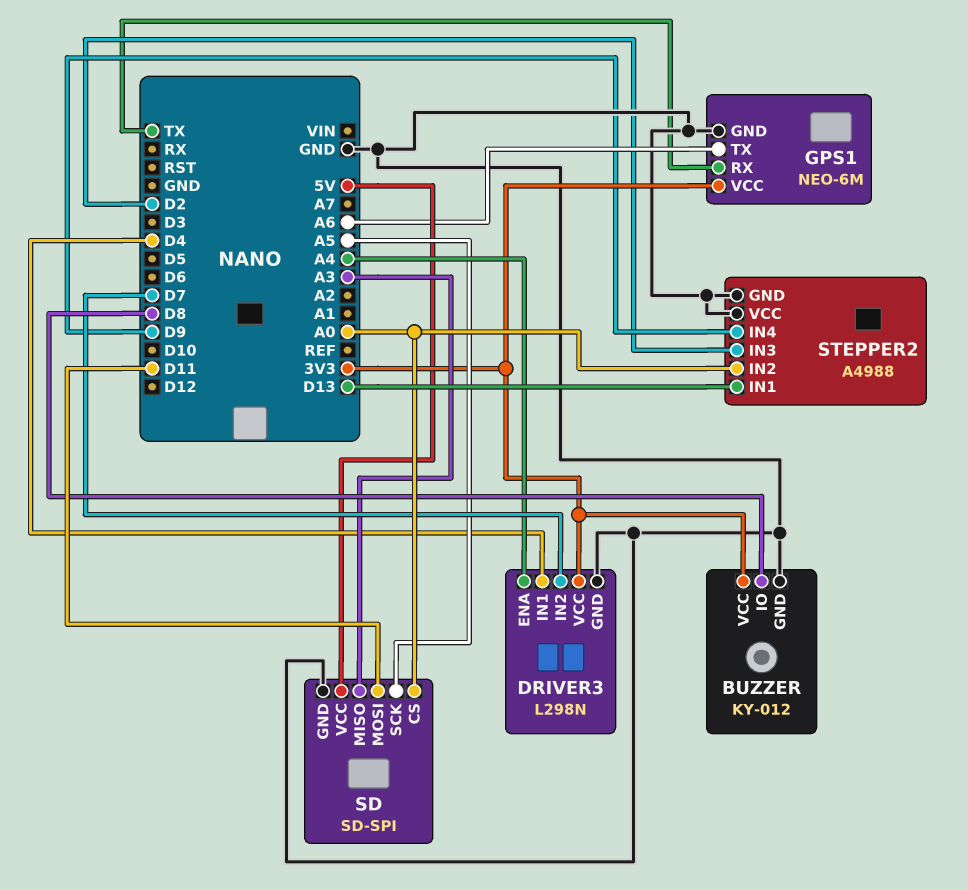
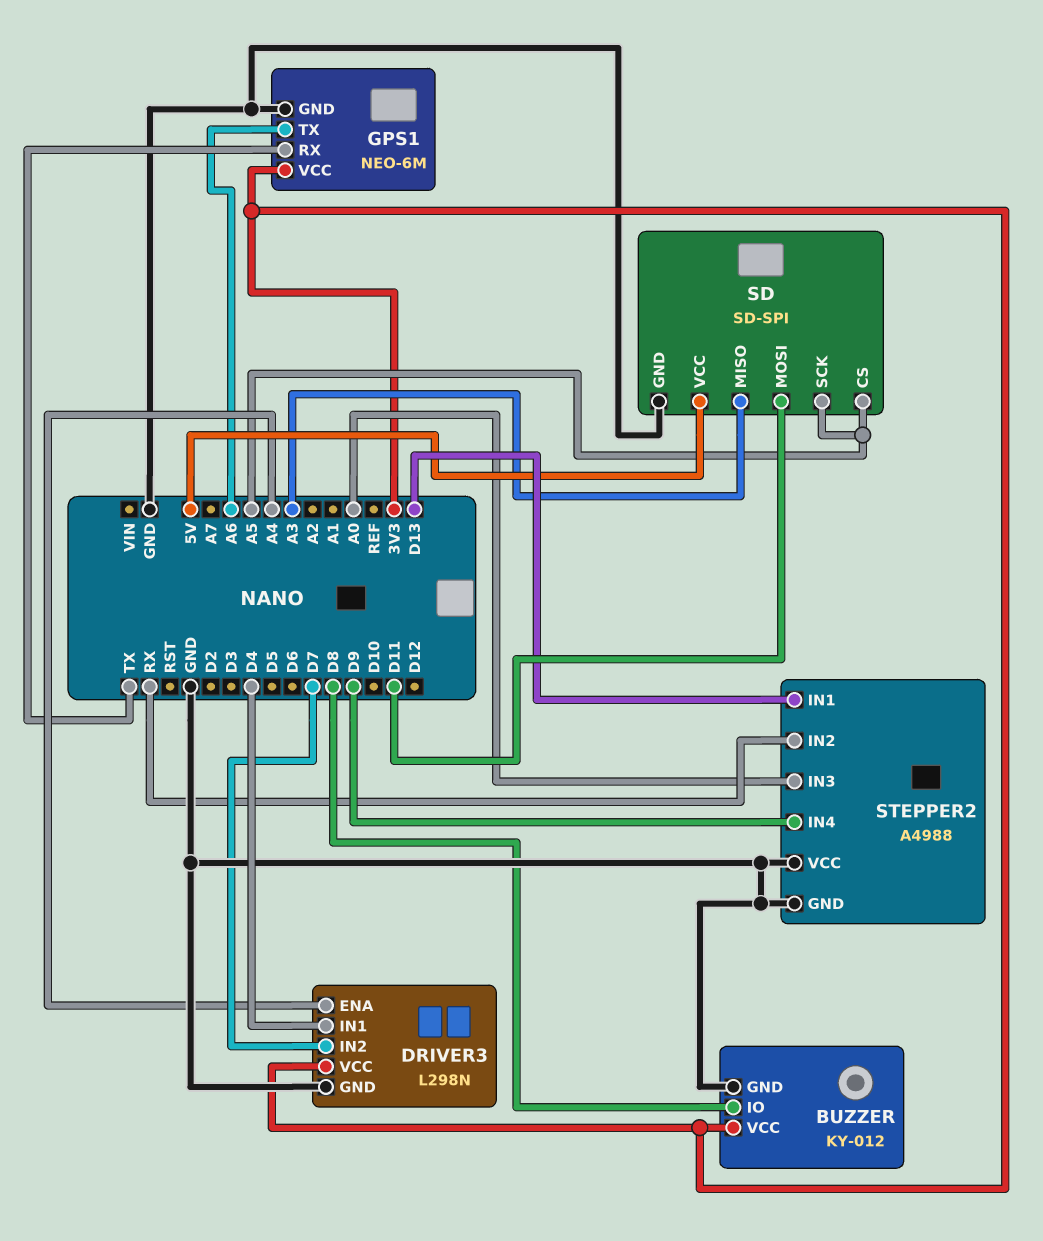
SD pin CS: A0 -> A5
STEPPER2 pin IN2: A0 -> RX
STEPPER2 pin IN3: D2 -> A0

